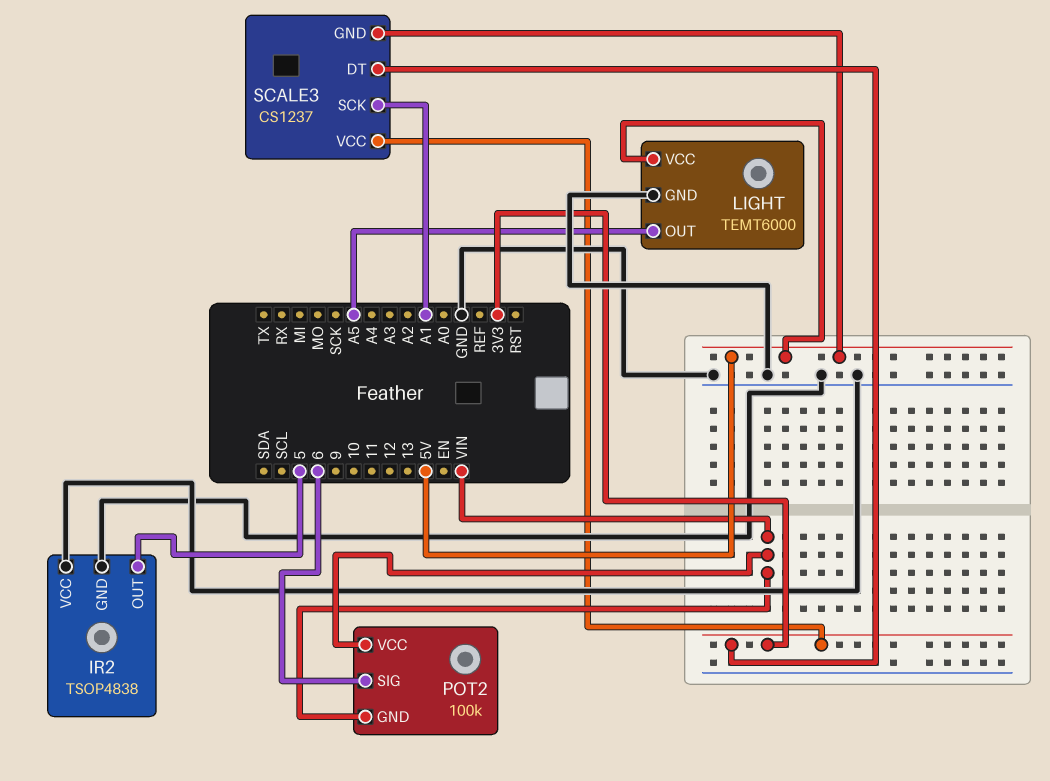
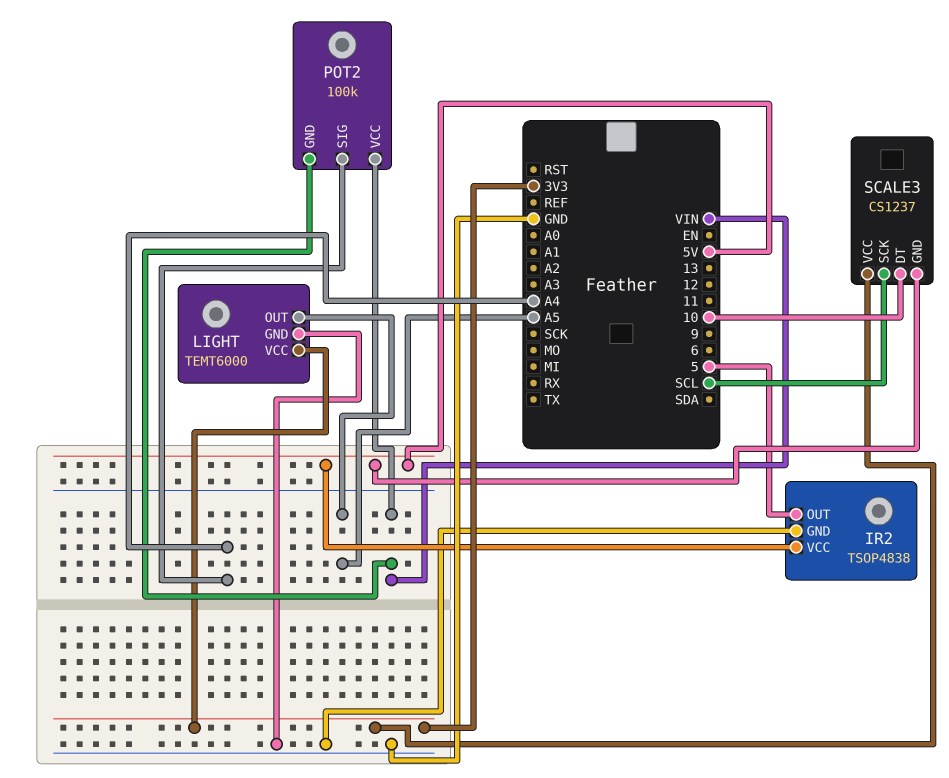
IR2 pin VCC: GND -> 5V
LIGHT pin VCC: 5V -> 3V3
POT2 pin SIG: 6 -> A4
SCALE3 pin DT: 3V3 -> 10
SCALE3 pin SCK: A1 -> SCL

